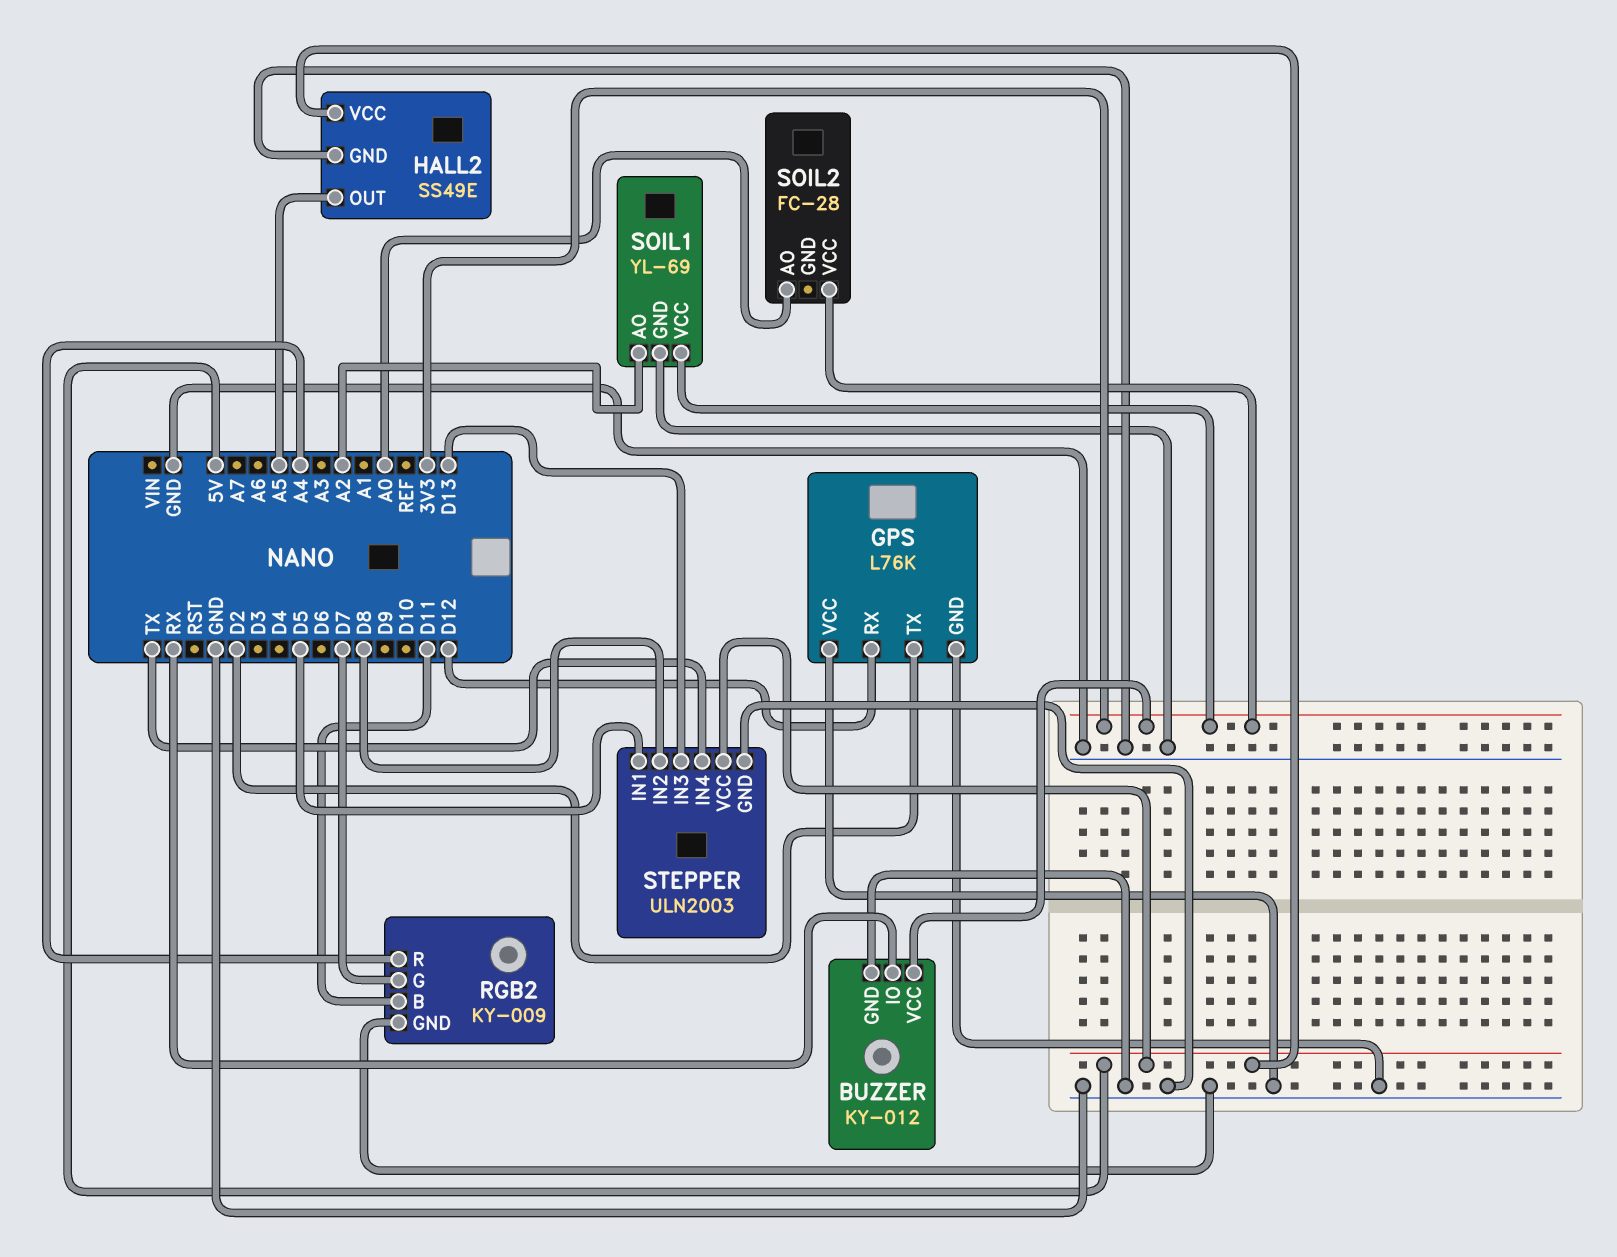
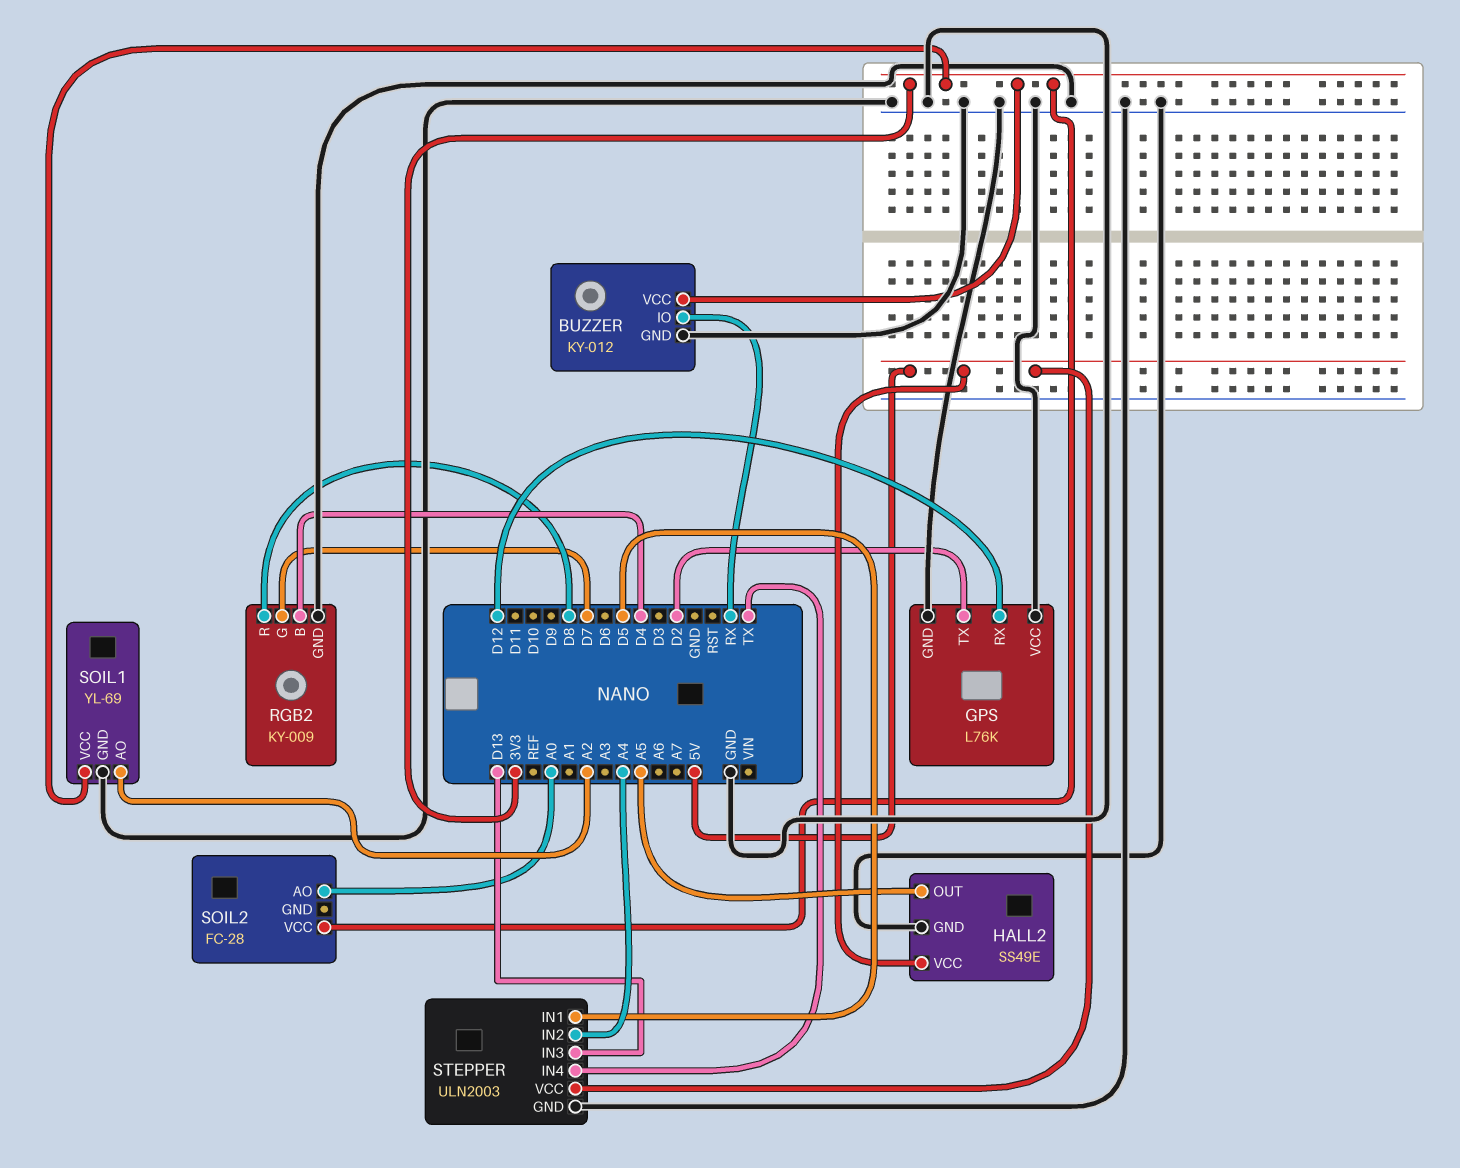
RGB2 pin B: D11 -> D4
RGB2 pin R: A4 -> D8
STEPPER pin IN2: D8 -> A4

